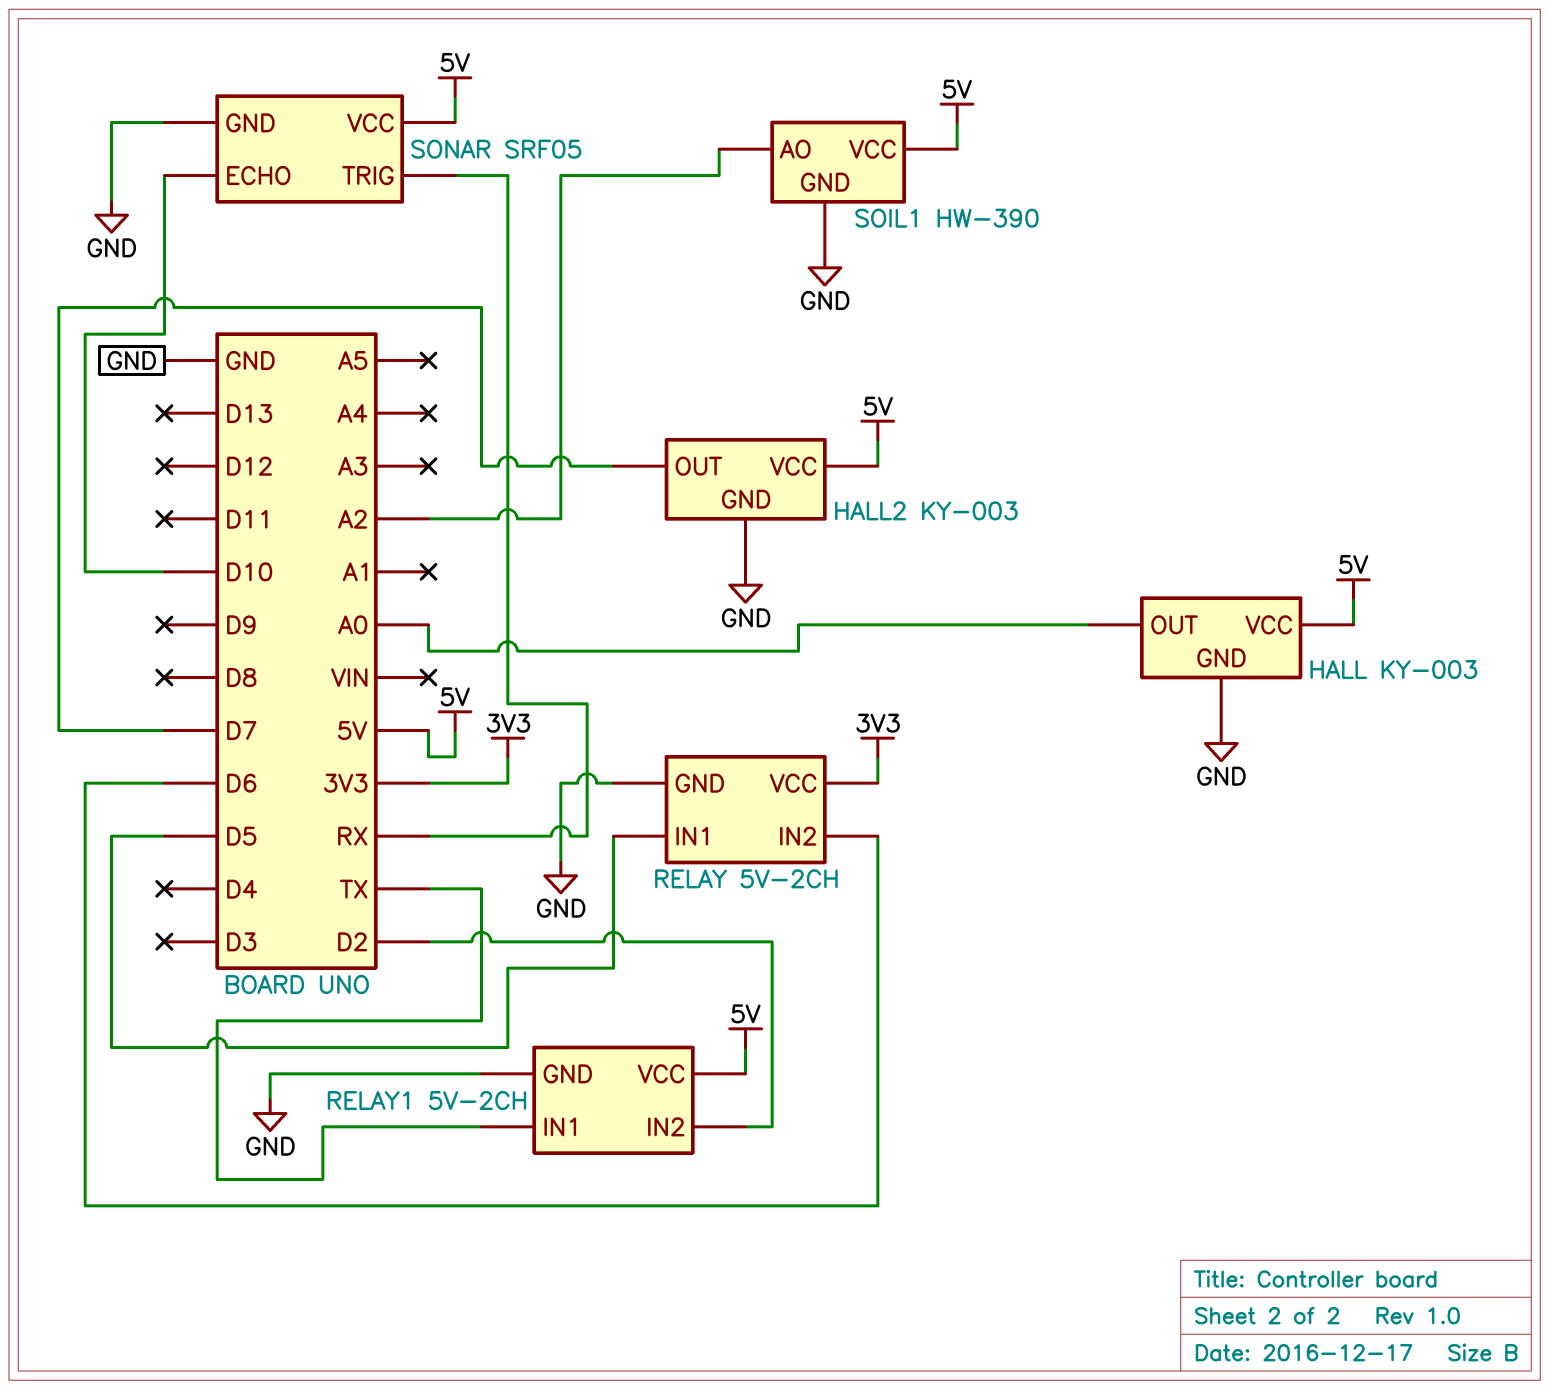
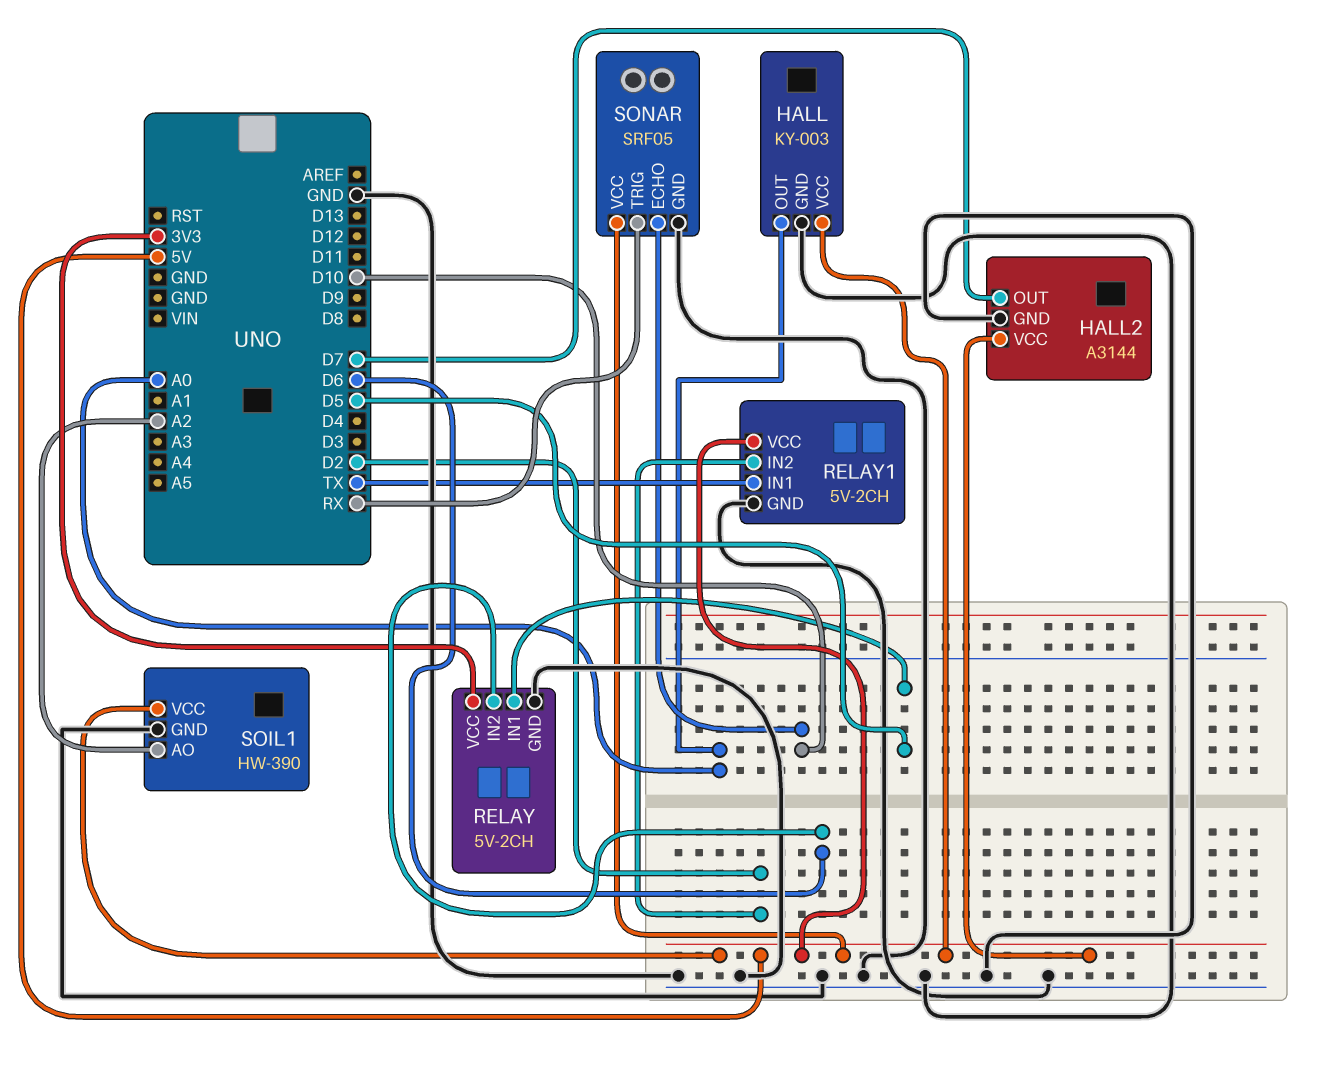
HALL2: KY-003 -> A3144

